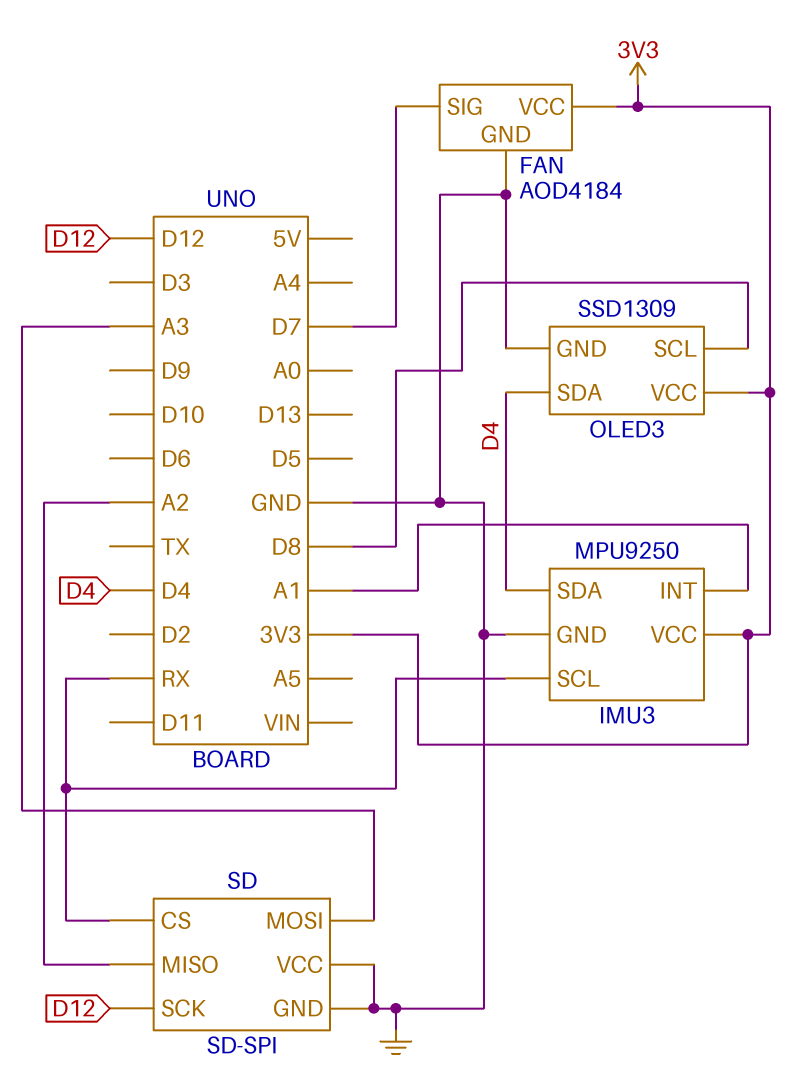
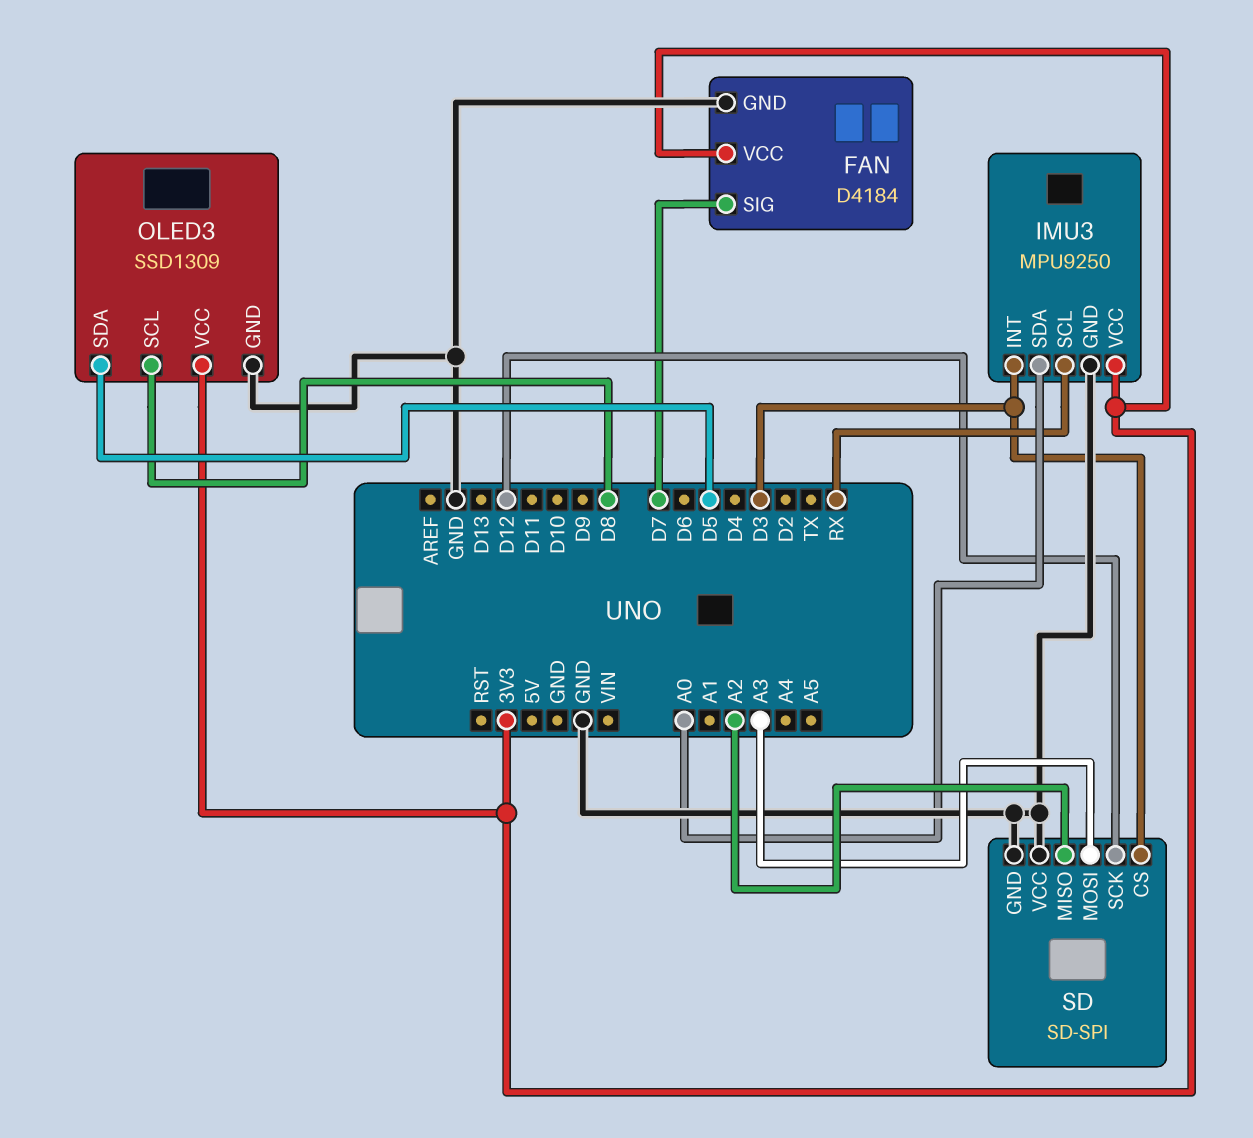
FAN: AOD4184 -> D4184
IMU3 pin INT: A1 -> D3
IMU3 pin SDA: D4 -> A0
OLED3 pin SDA: D4 -> D5
SD pin CS: RX -> D3

